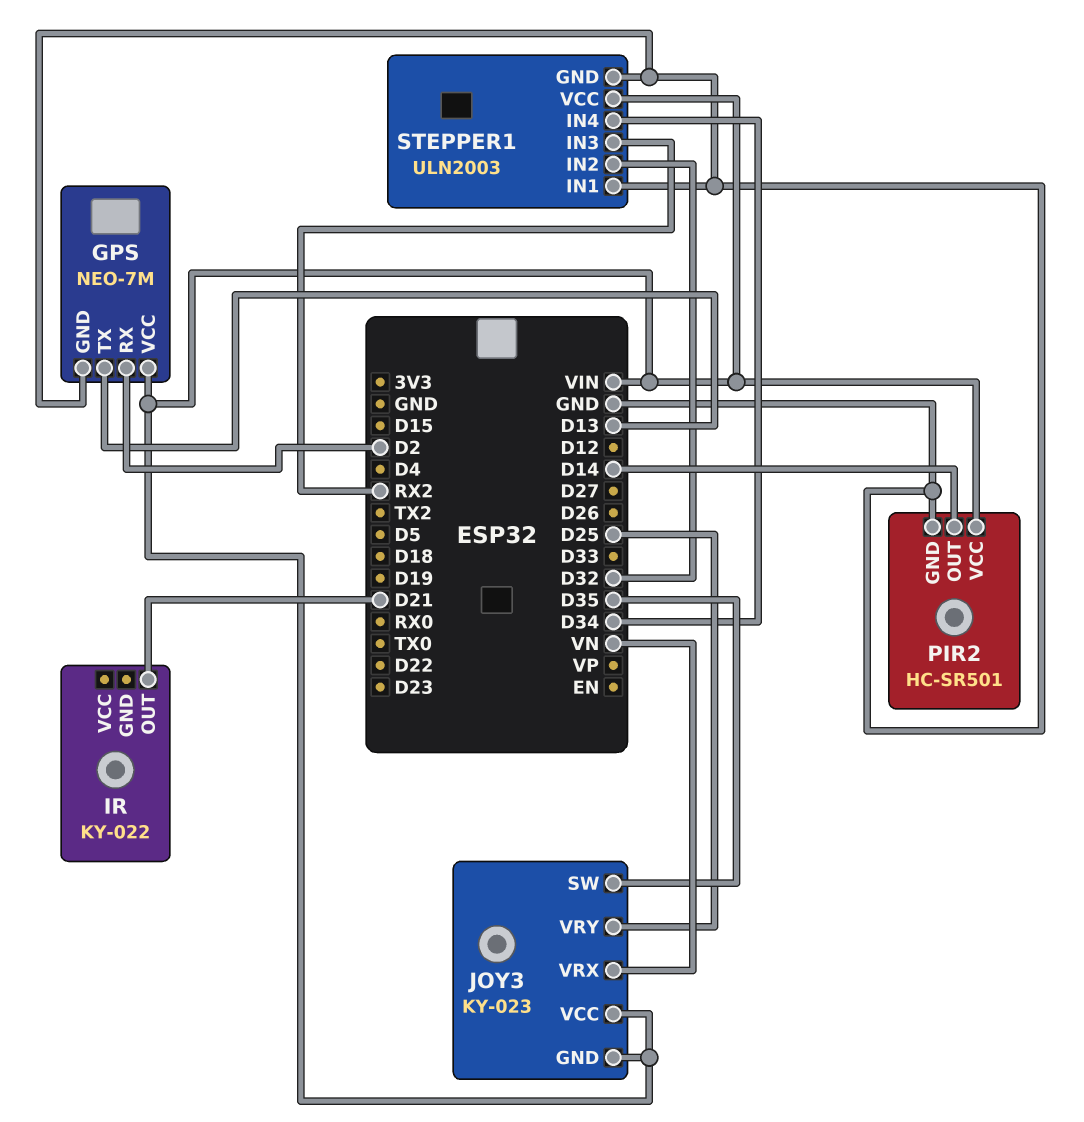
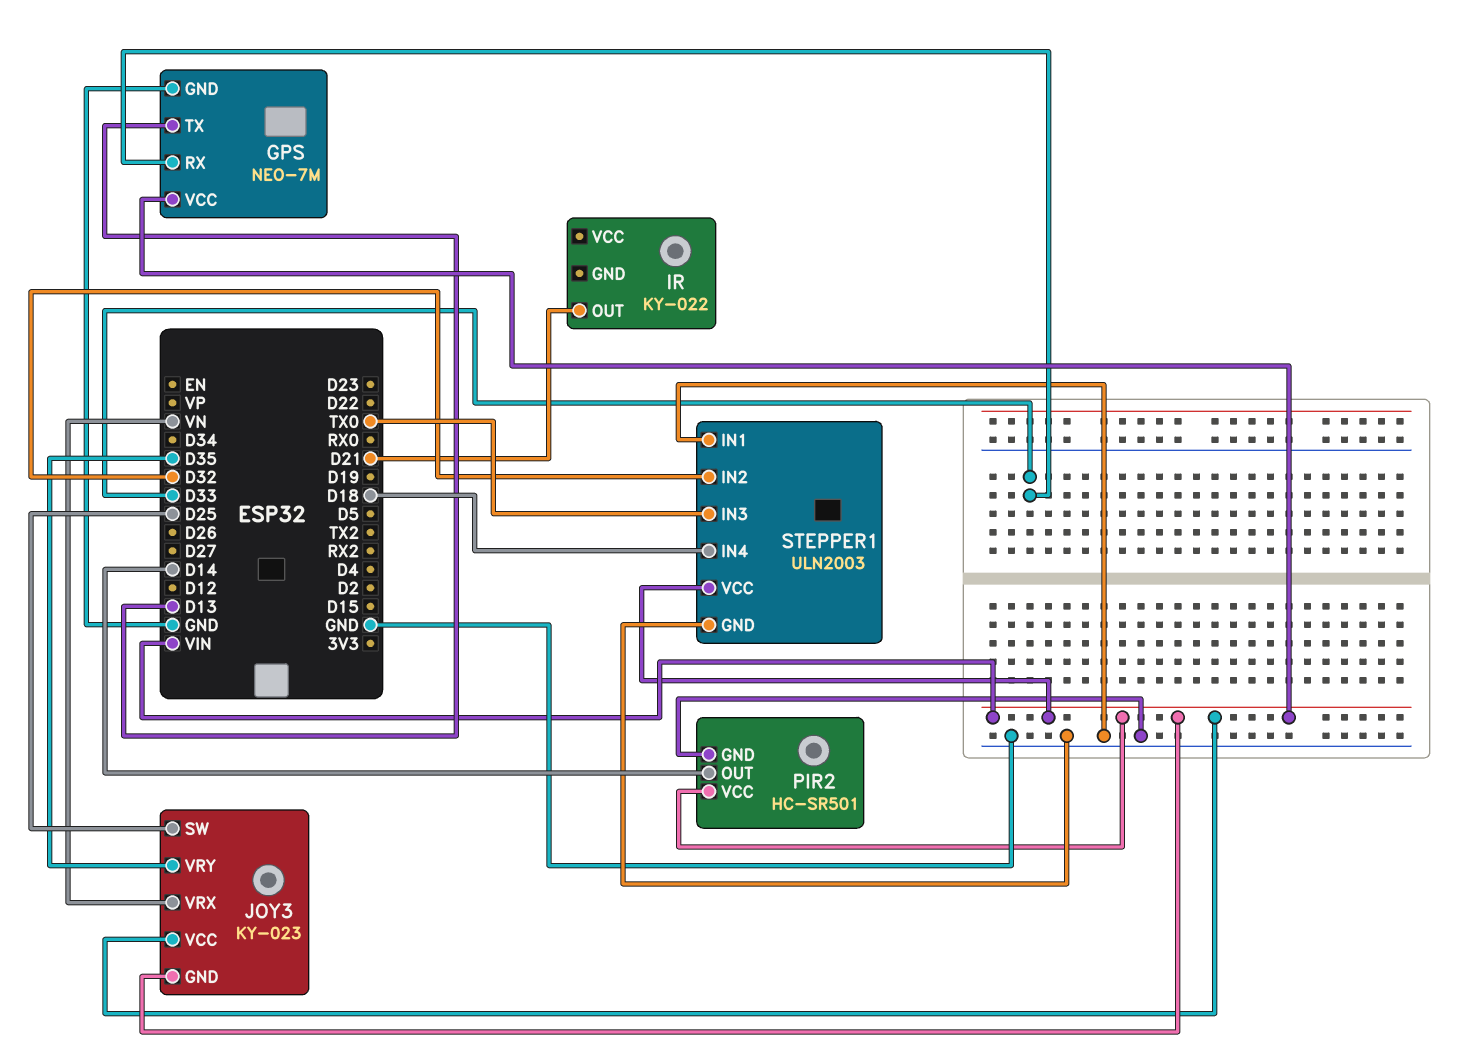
GPS pin RX: D2 -> D33
JOY3 pin SW: D35 -> D25
JOY3 pin VRY: D25 -> D35
STEPPER1 pin IN3: RX2 -> TX0
STEPPER1 pin IN4: D34 -> D18

